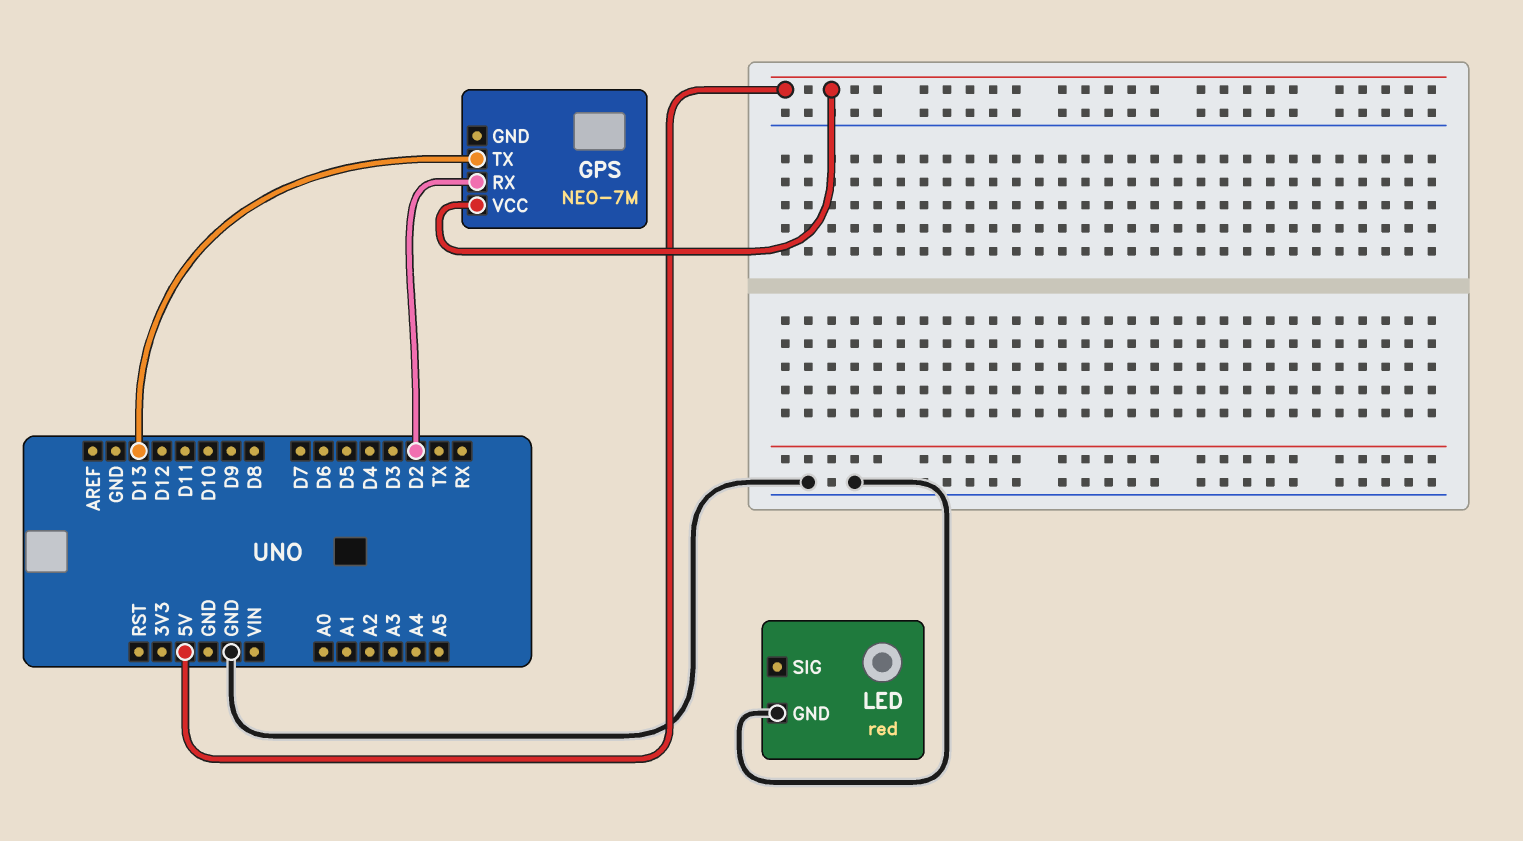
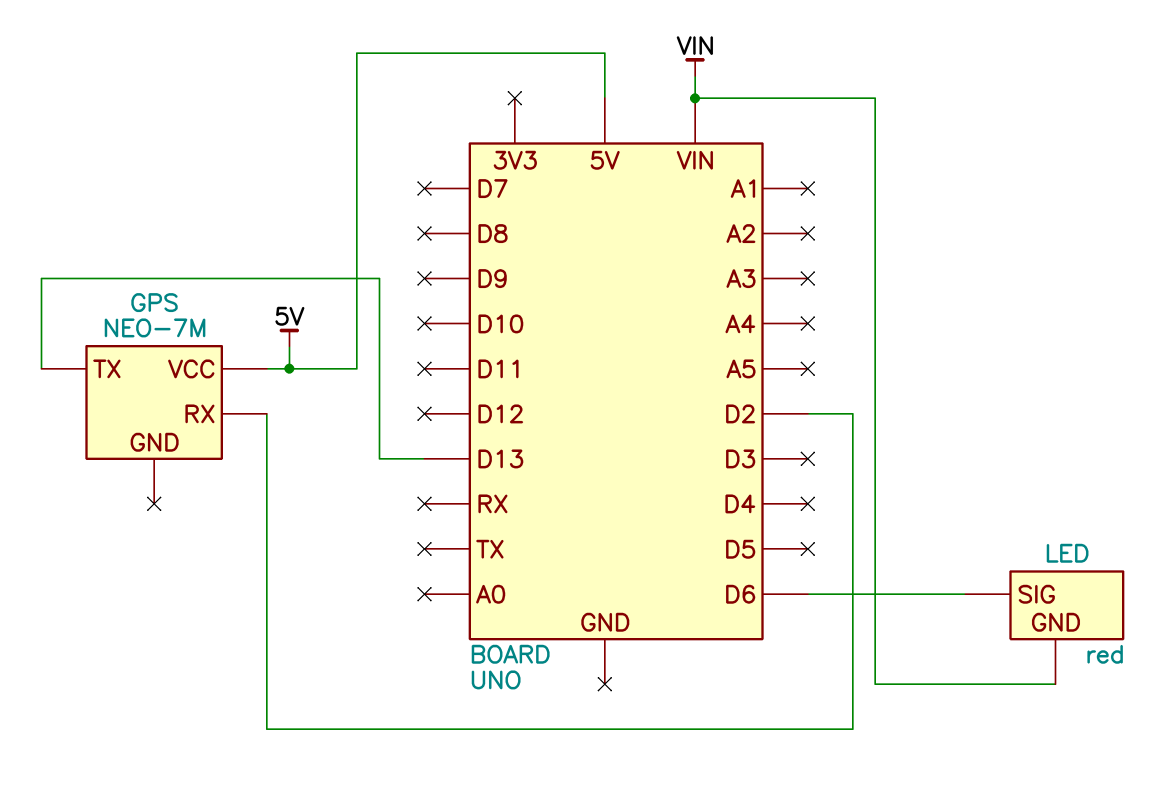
LED pin GND: GND -> VIN
LED pin SIG: none -> D6

